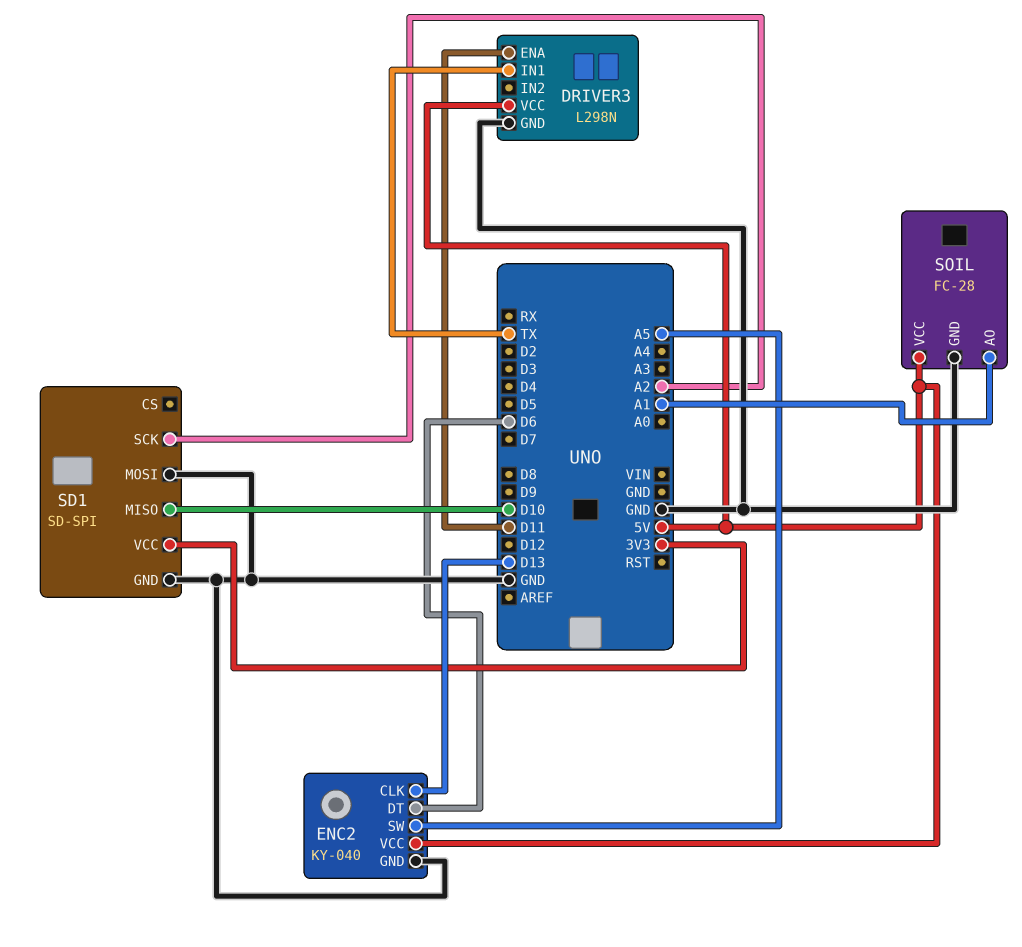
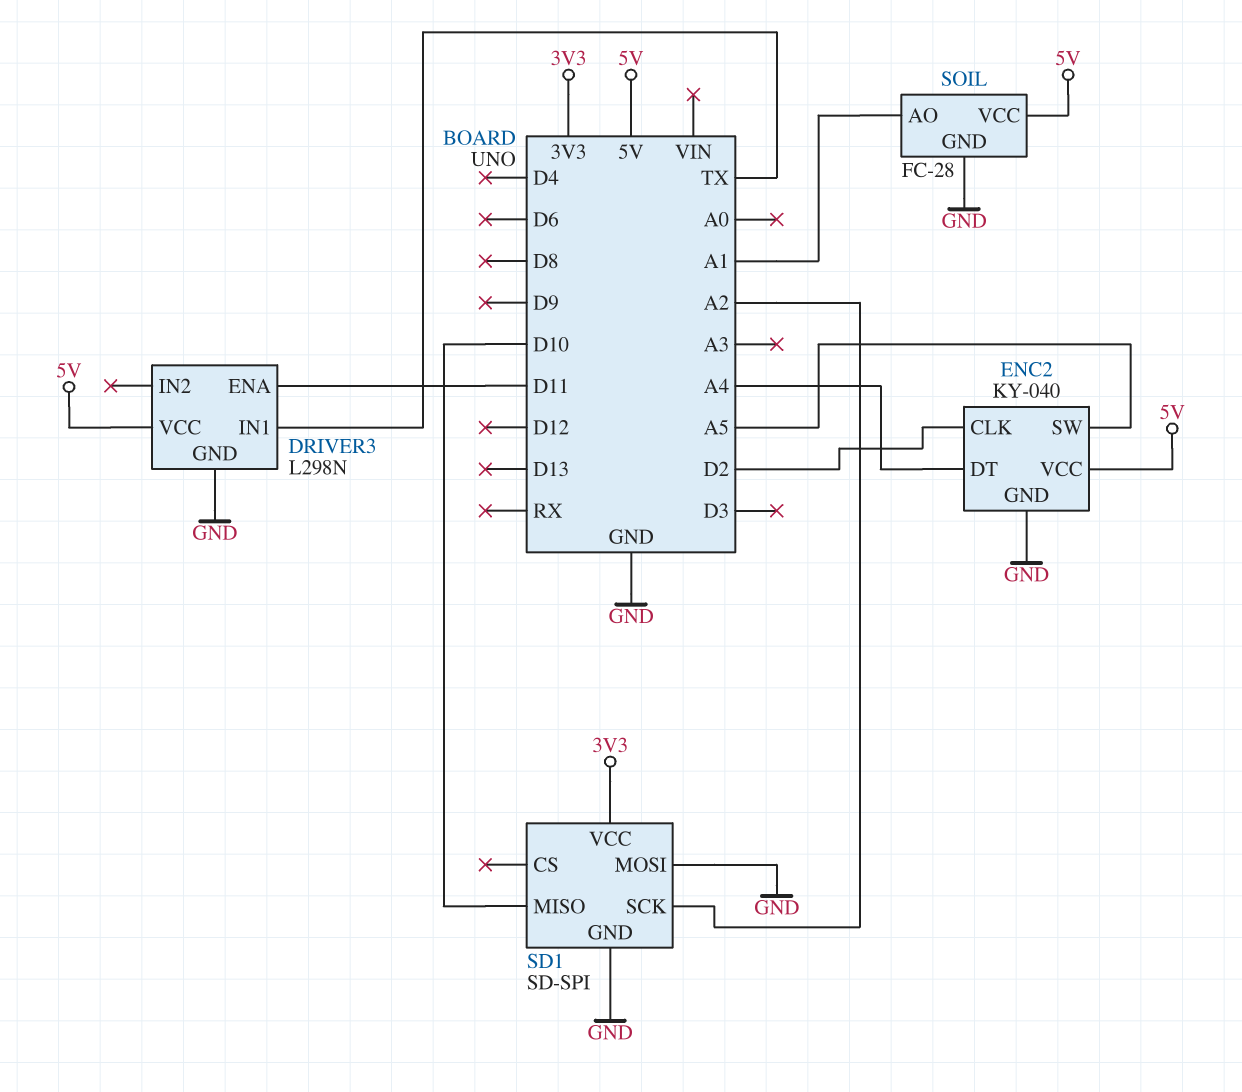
ENC2 pin CLK: D13 -> D2
ENC2 pin DT: D6 -> A4

